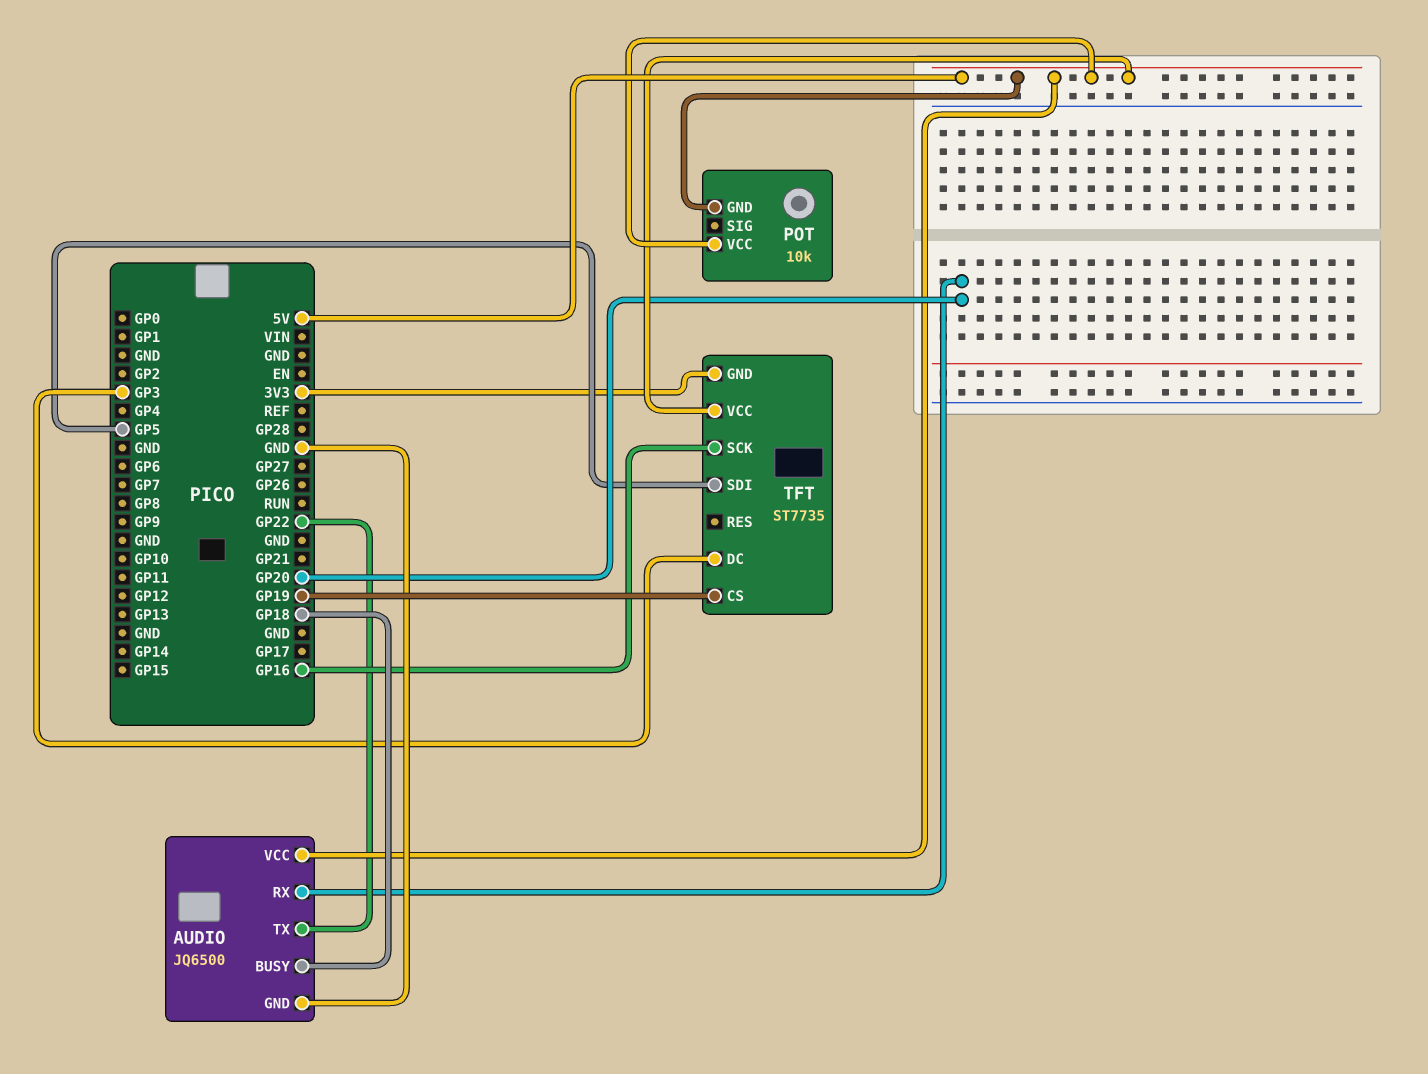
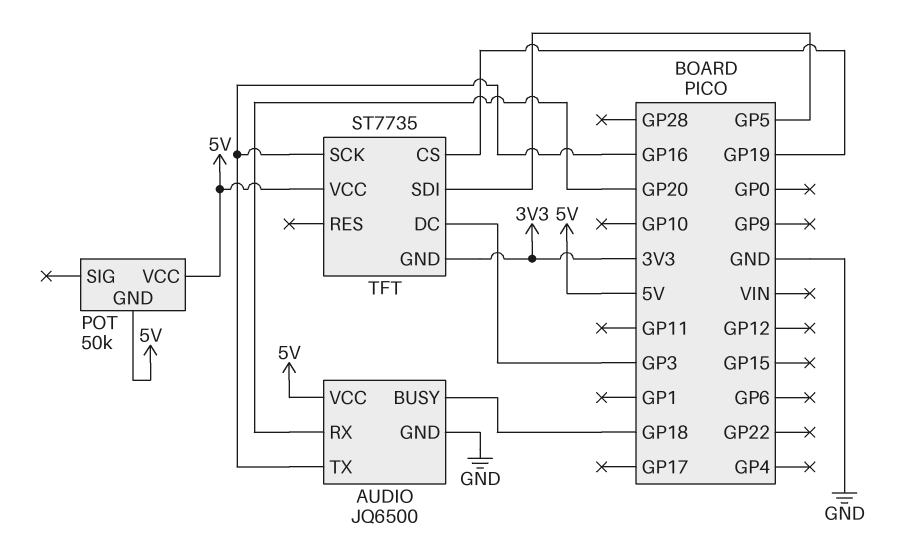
AUDIO pin TX: GP22 -> GP16
POT: 10k -> 50k

